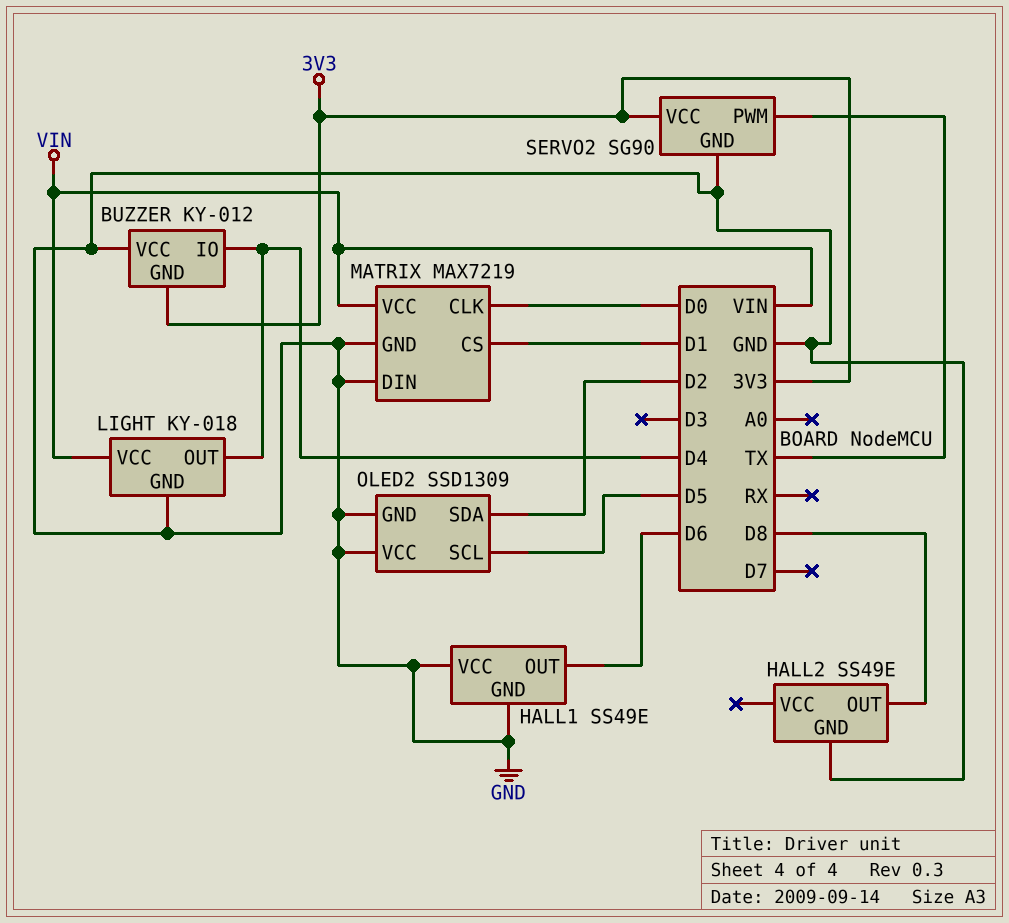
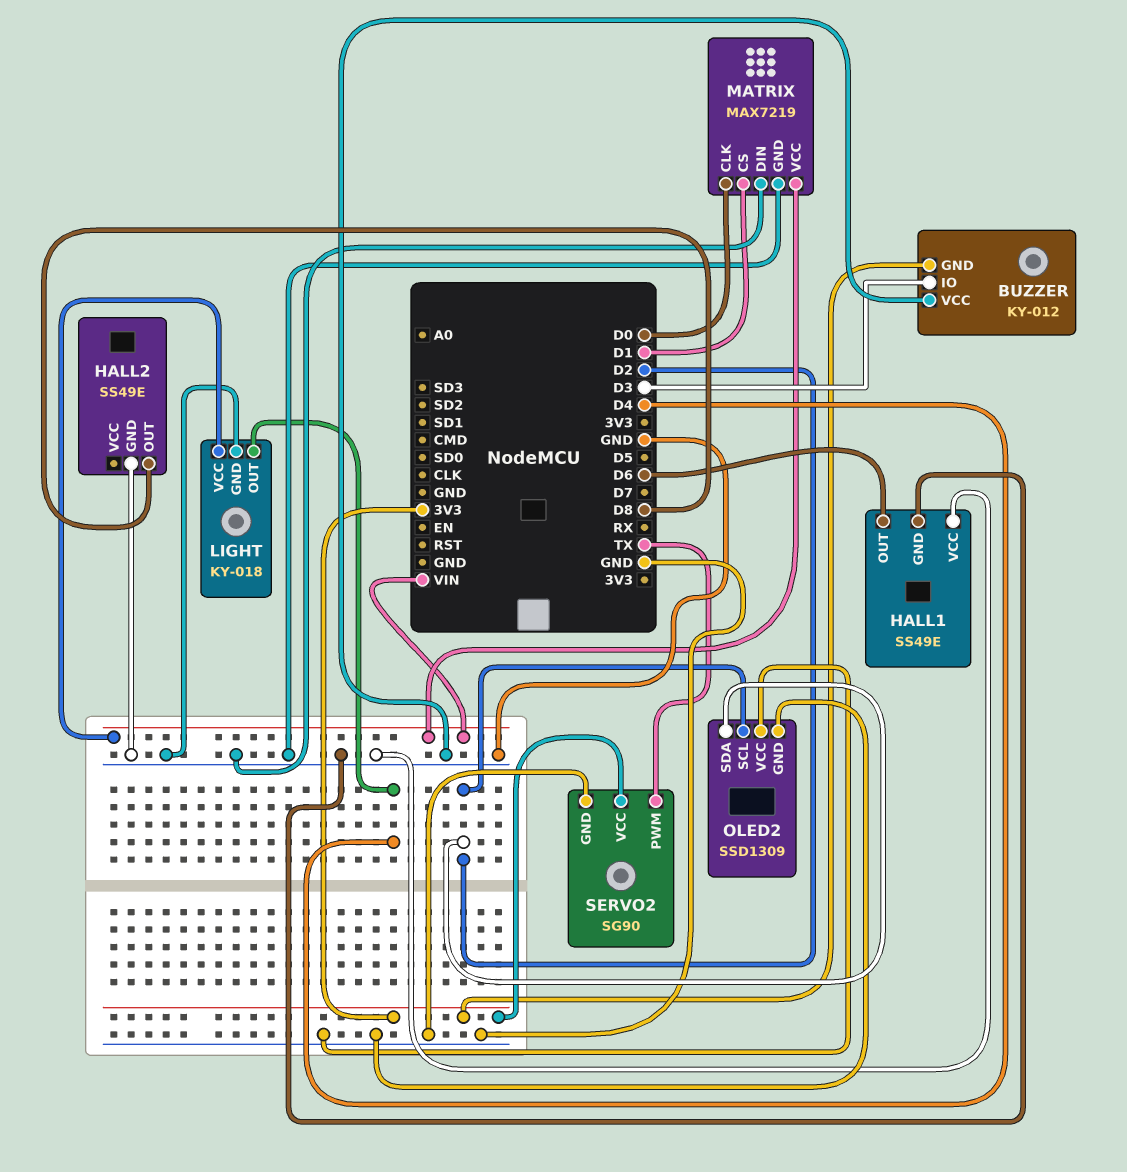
BUZZER pin IO: D4 -> D3
OLED2 pin SCL: D5 -> D2

